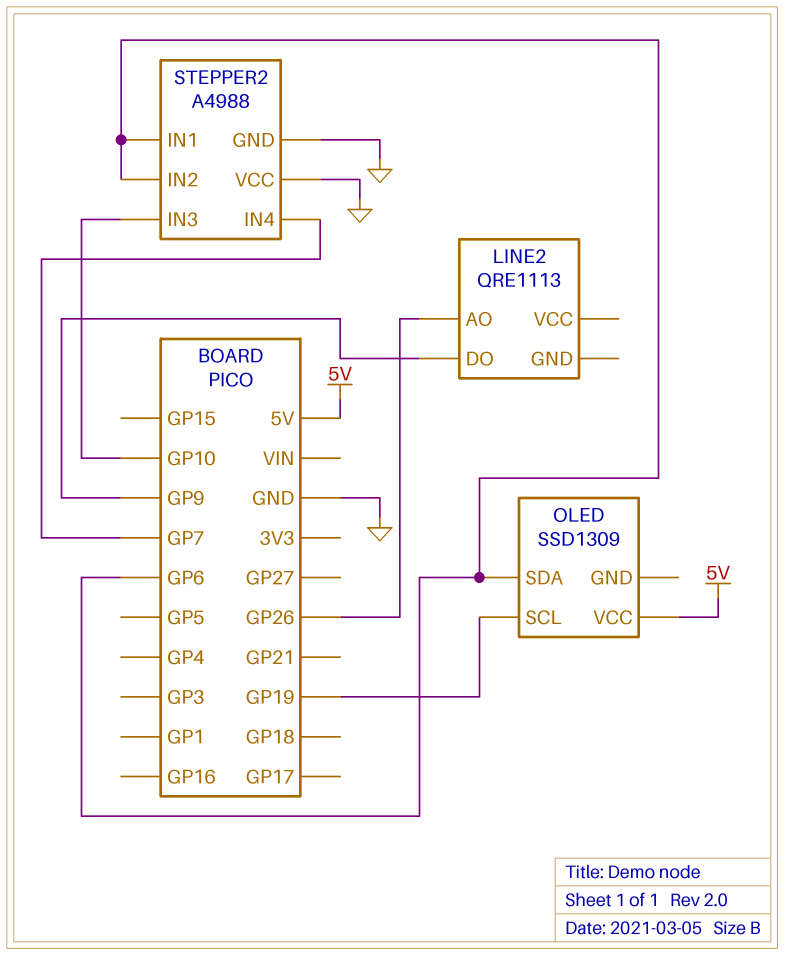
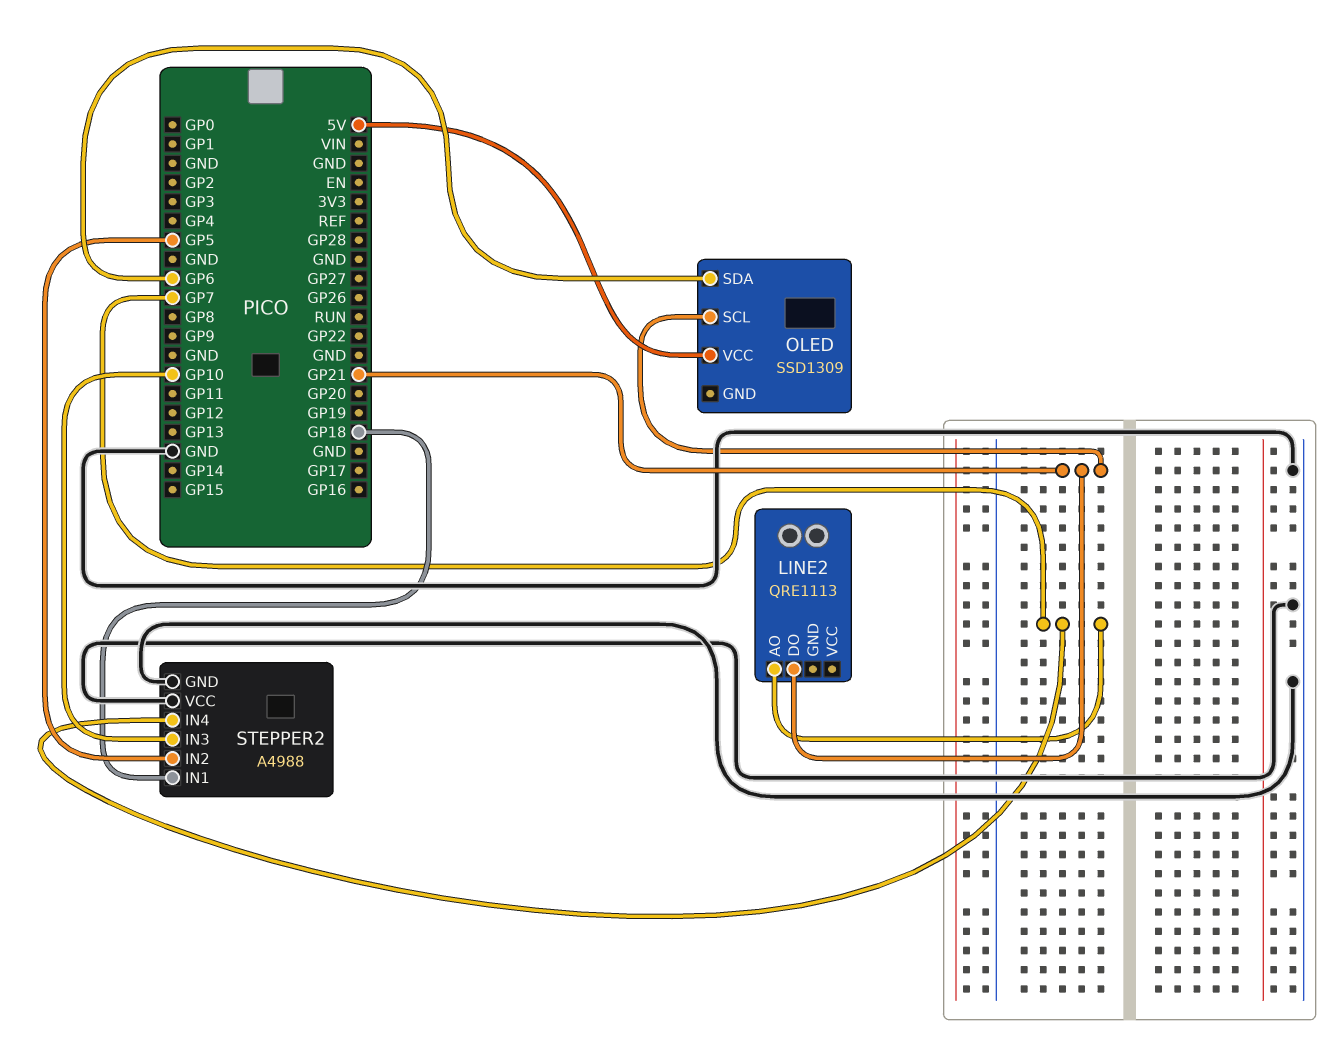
LINE2 pin AO: GP26 -> GP7
LINE2 pin DO: GP9 -> GP21
OLED pin SCL: GP19 -> GP21
STEPPER2 pin IN1: GP6 -> GP18
STEPPER2 pin IN2: GP6 -> GP5

